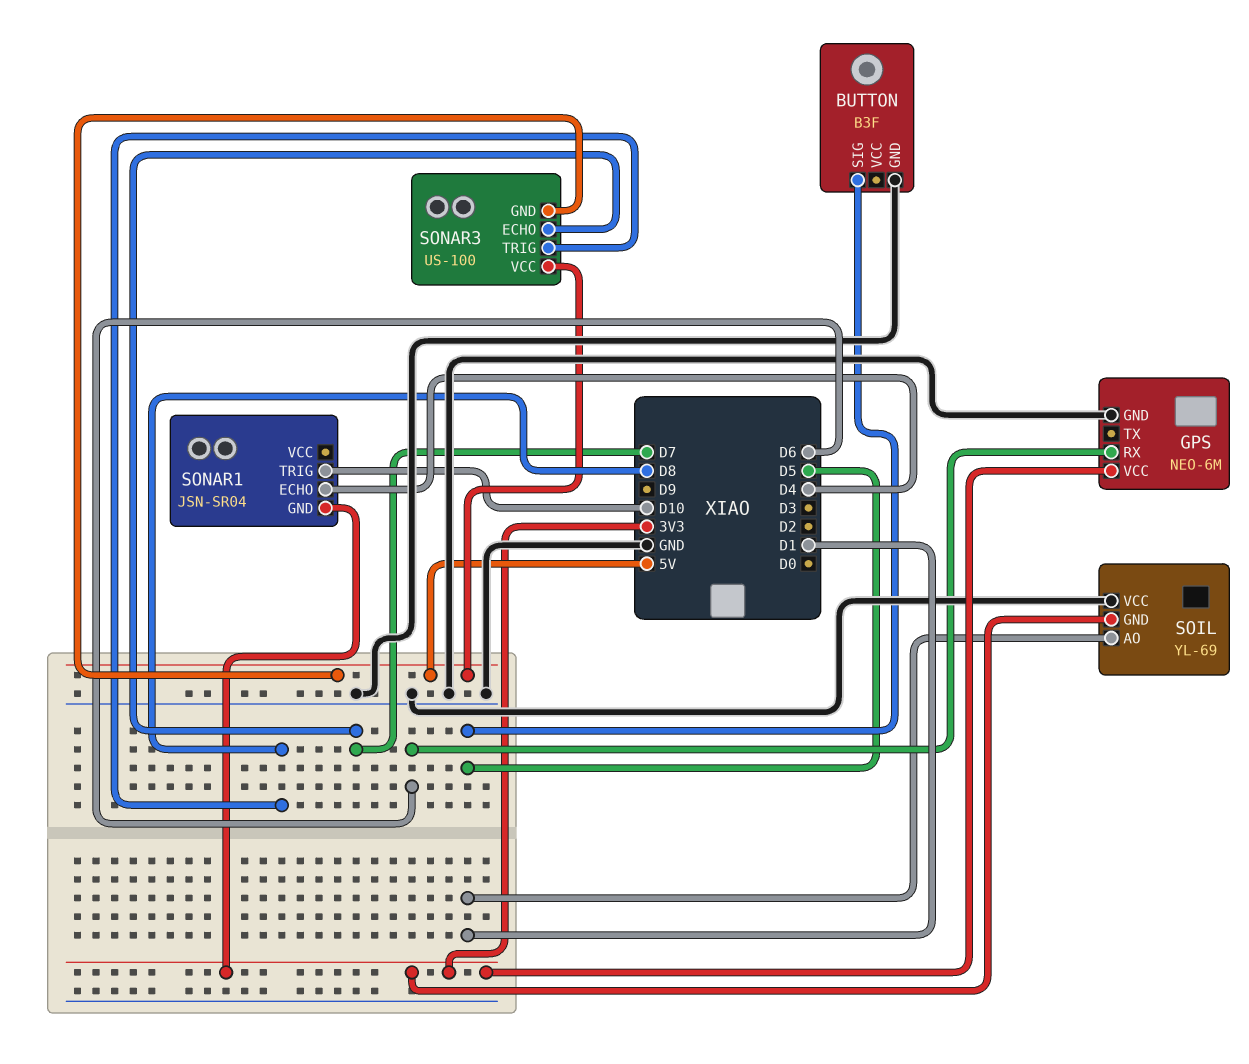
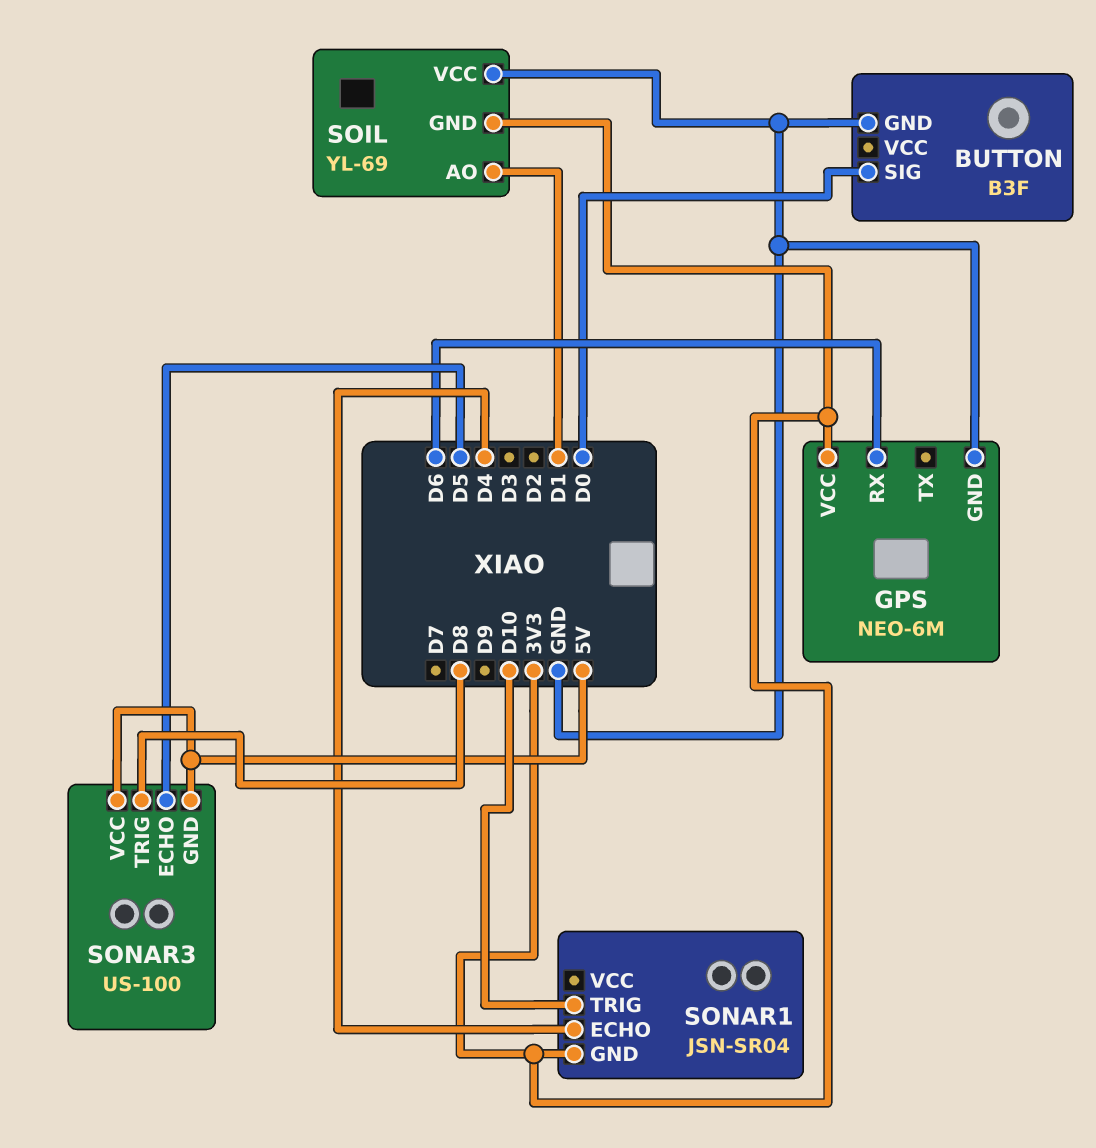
BUTTON pin SIG: D5 -> D0
SONAR3 pin ECHO: D7 -> D5

